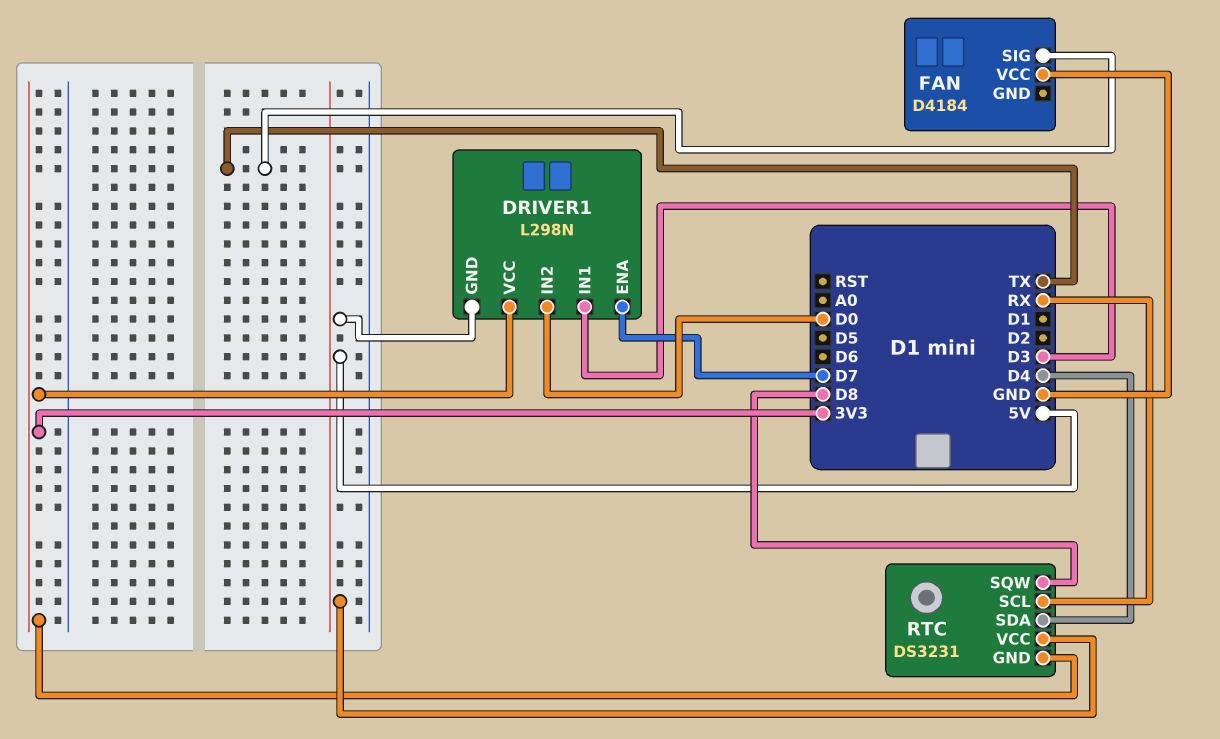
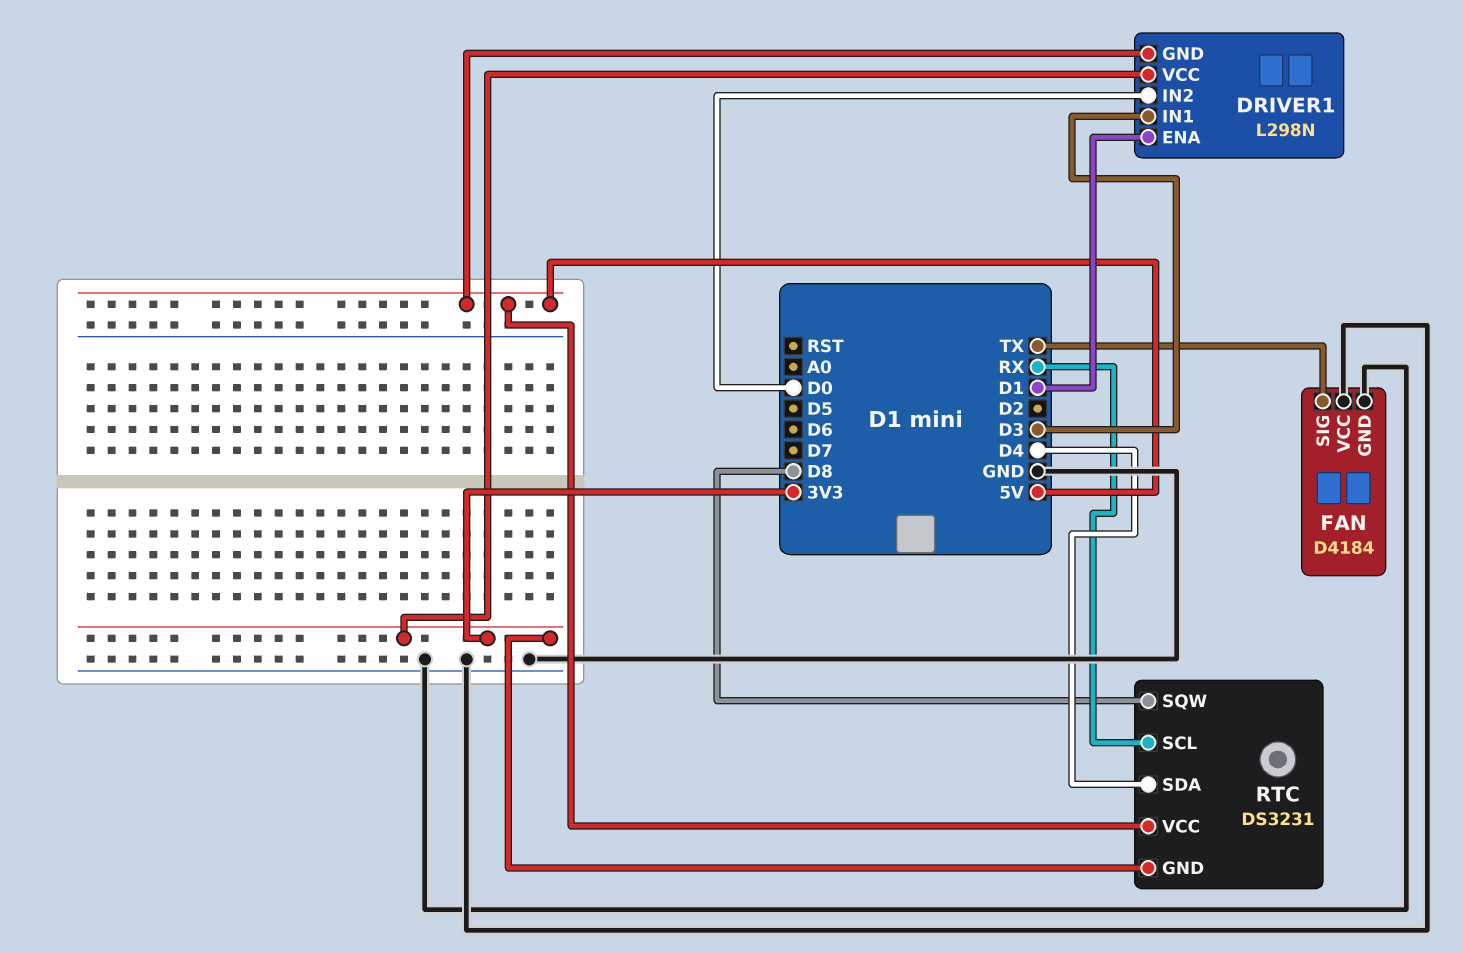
DRIVER1 pin ENA: D7 -> D1
FAN pin GND: none -> GND

